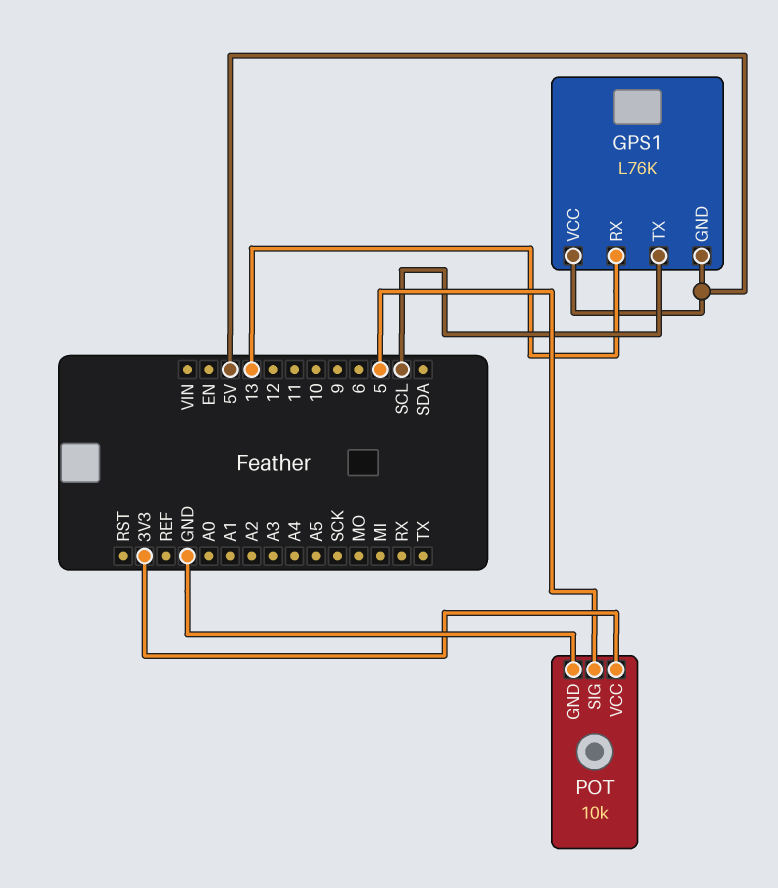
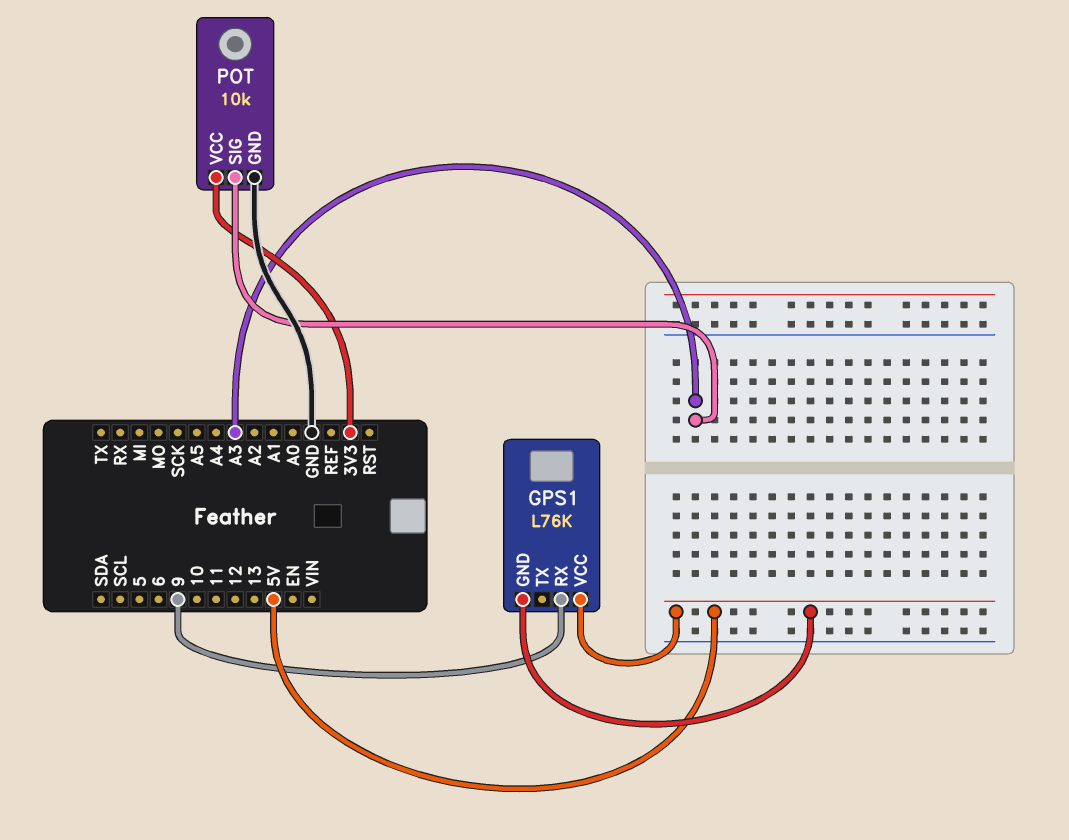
GPS1 pin RX: 13 -> 9
GPS1 pin TX: SCL -> none
POT pin SIG: 5 -> A3

